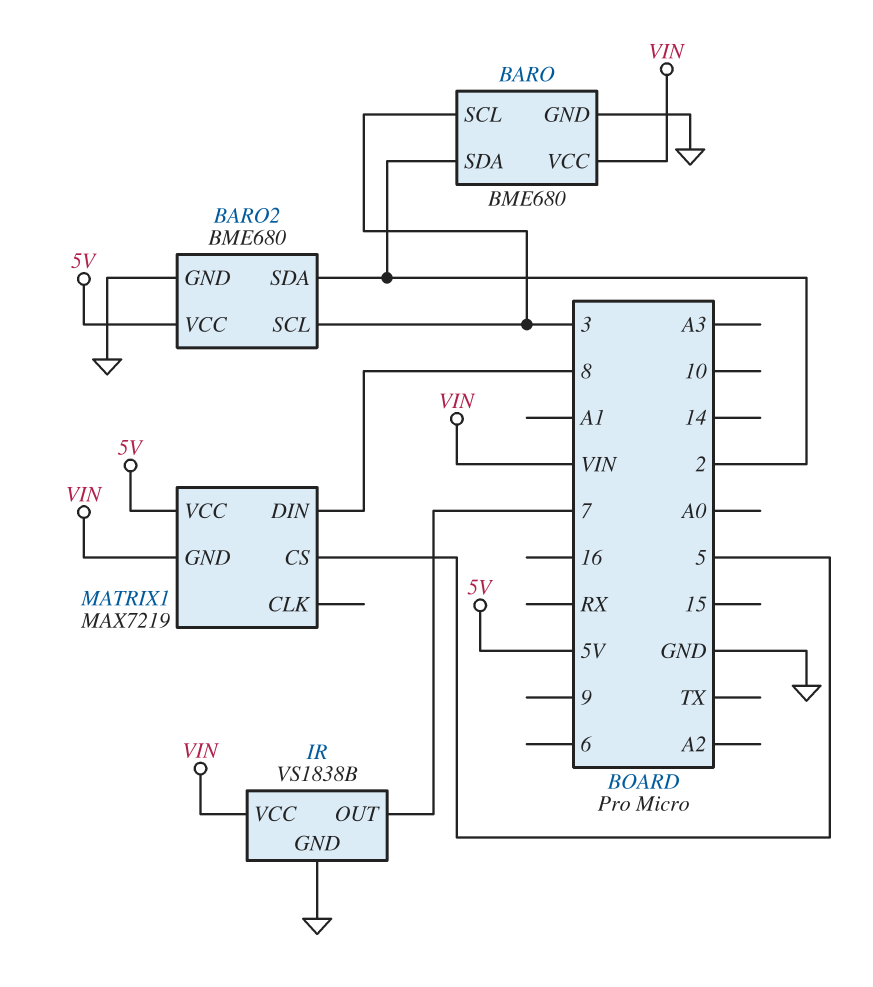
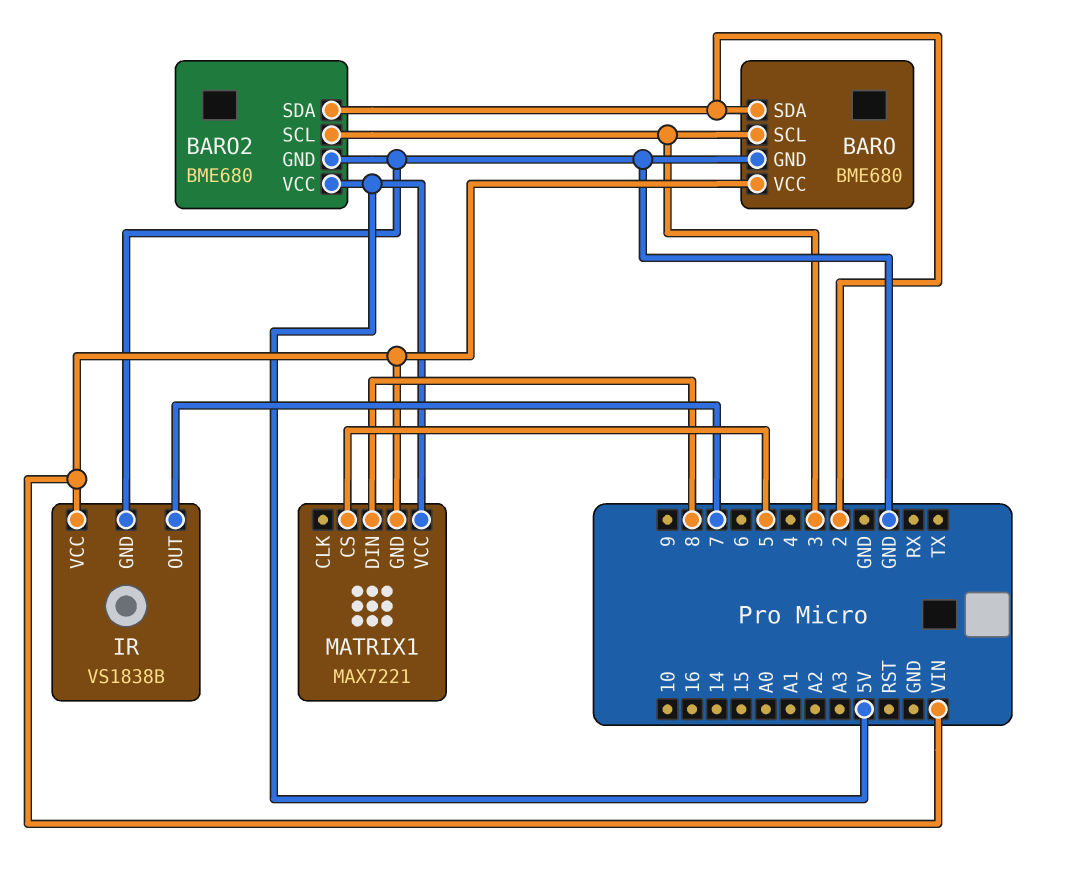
MATRIX1: MAX7219 -> MAX7221

